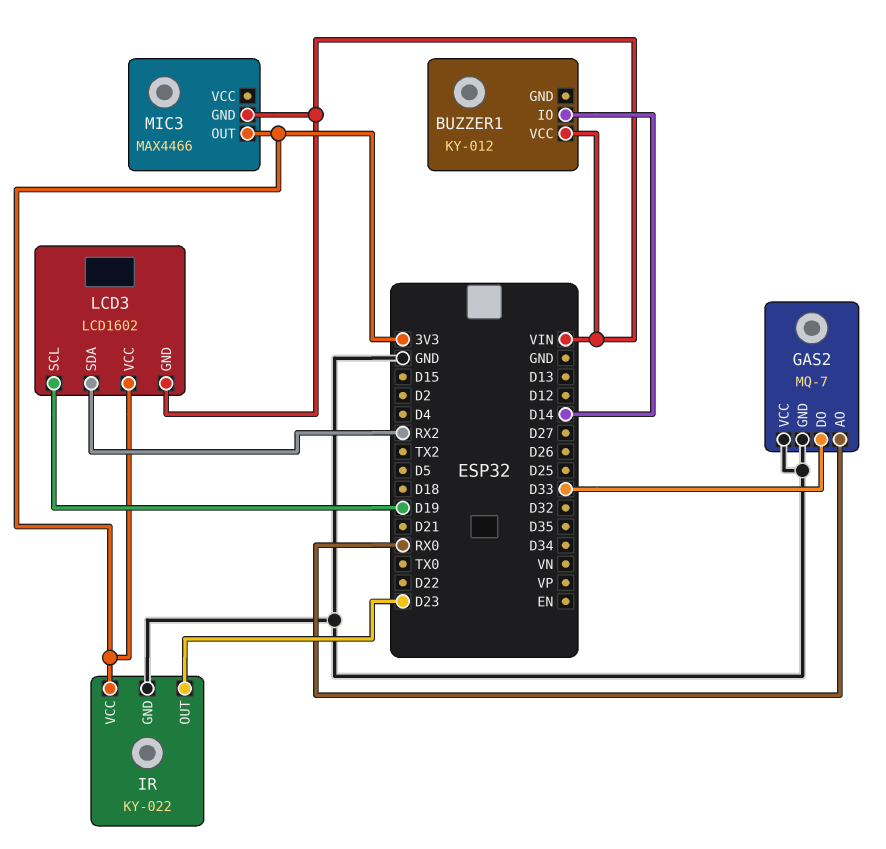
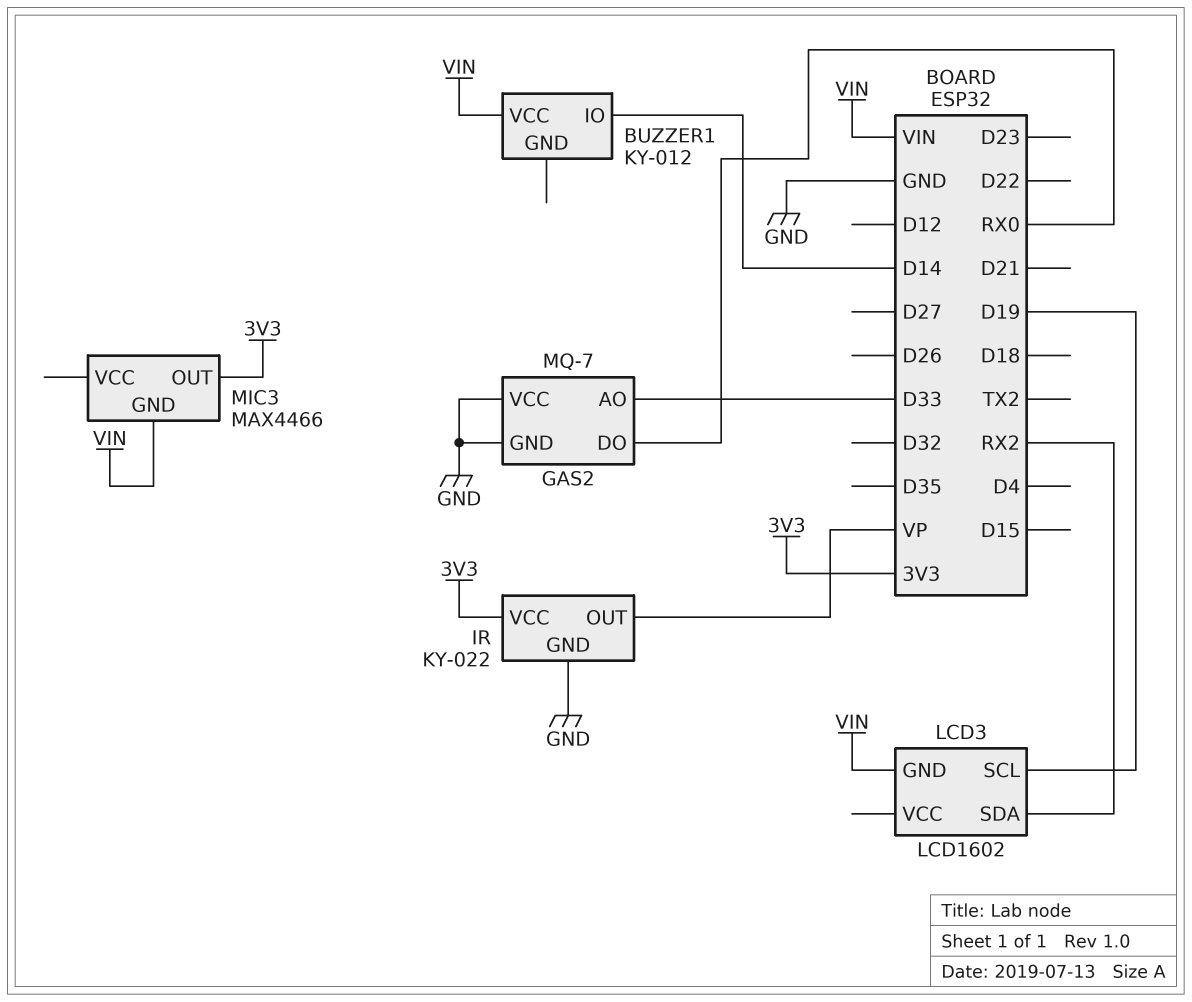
GAS2 pin AO: RX0 -> D33
GAS2 pin DO: D33 -> RX0
IR pin OUT: D23 -> VP
LCD3 pin VCC: 3V3 -> none

